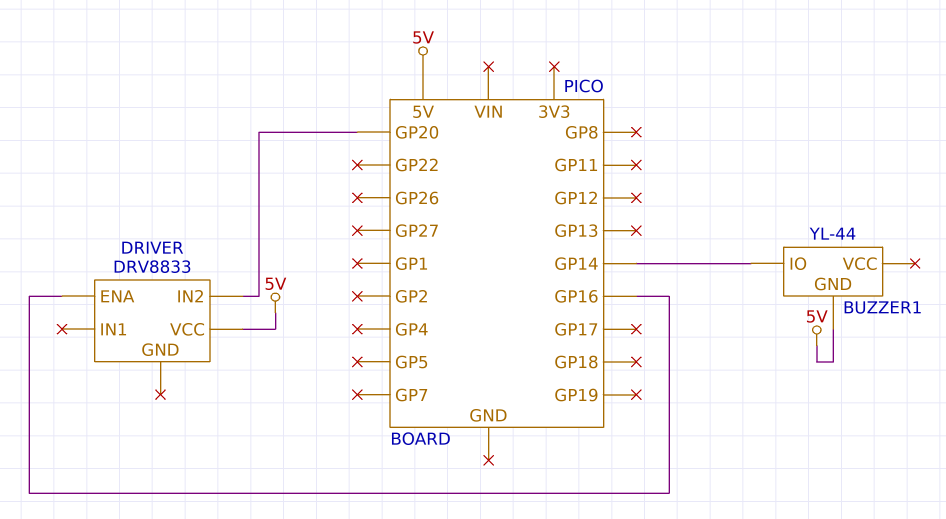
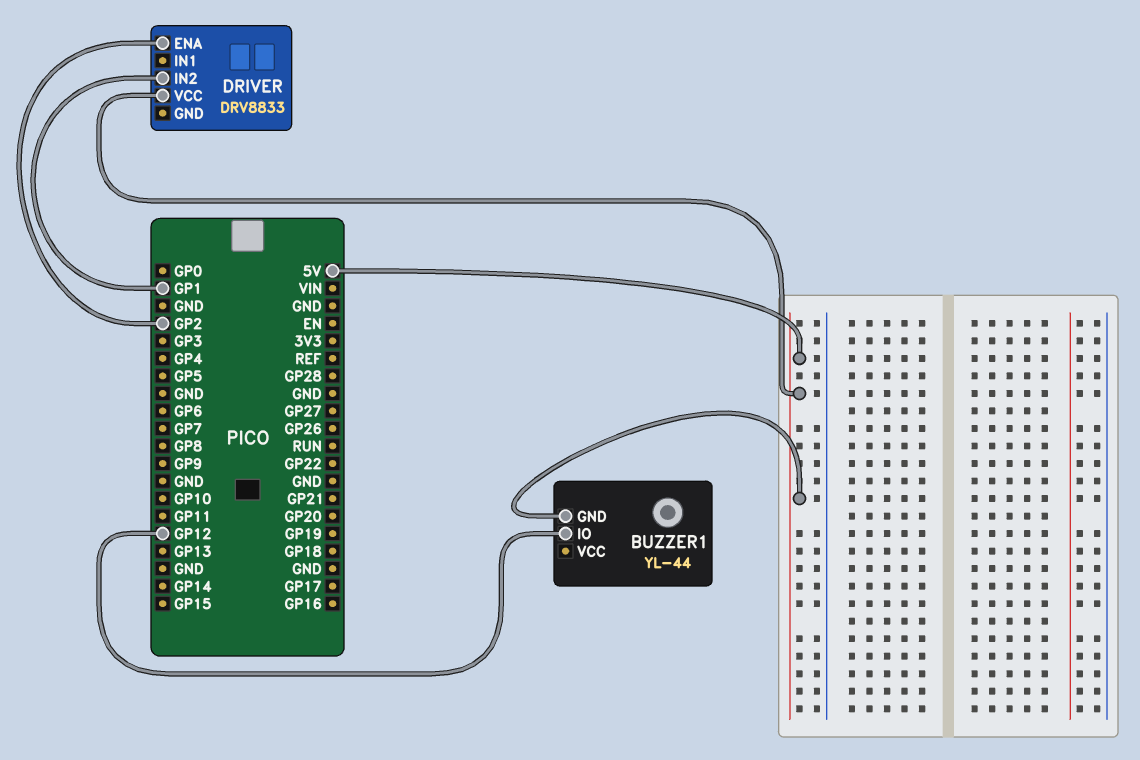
BUZZER1 pin IO: GP14 -> GP12
DRIVER pin ENA: GP16 -> GP2
DRIVER pin IN2: GP20 -> GP1

